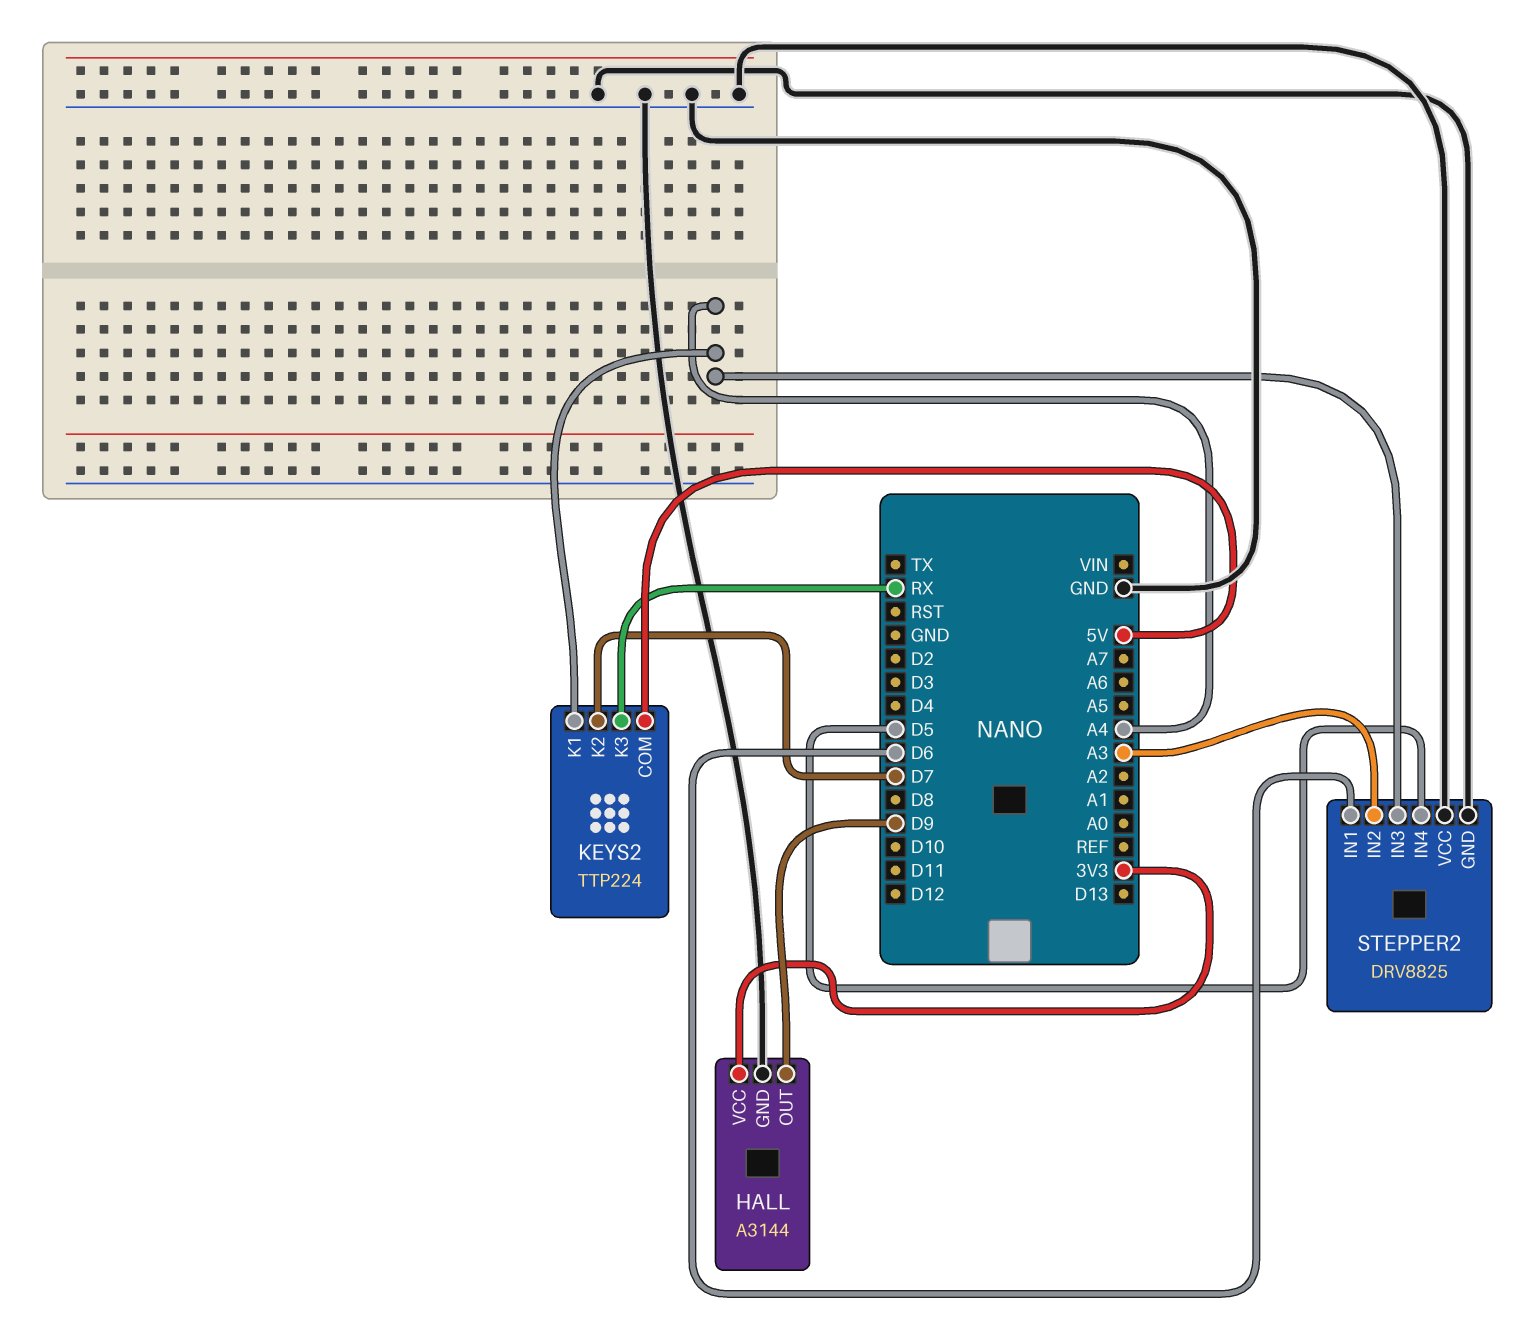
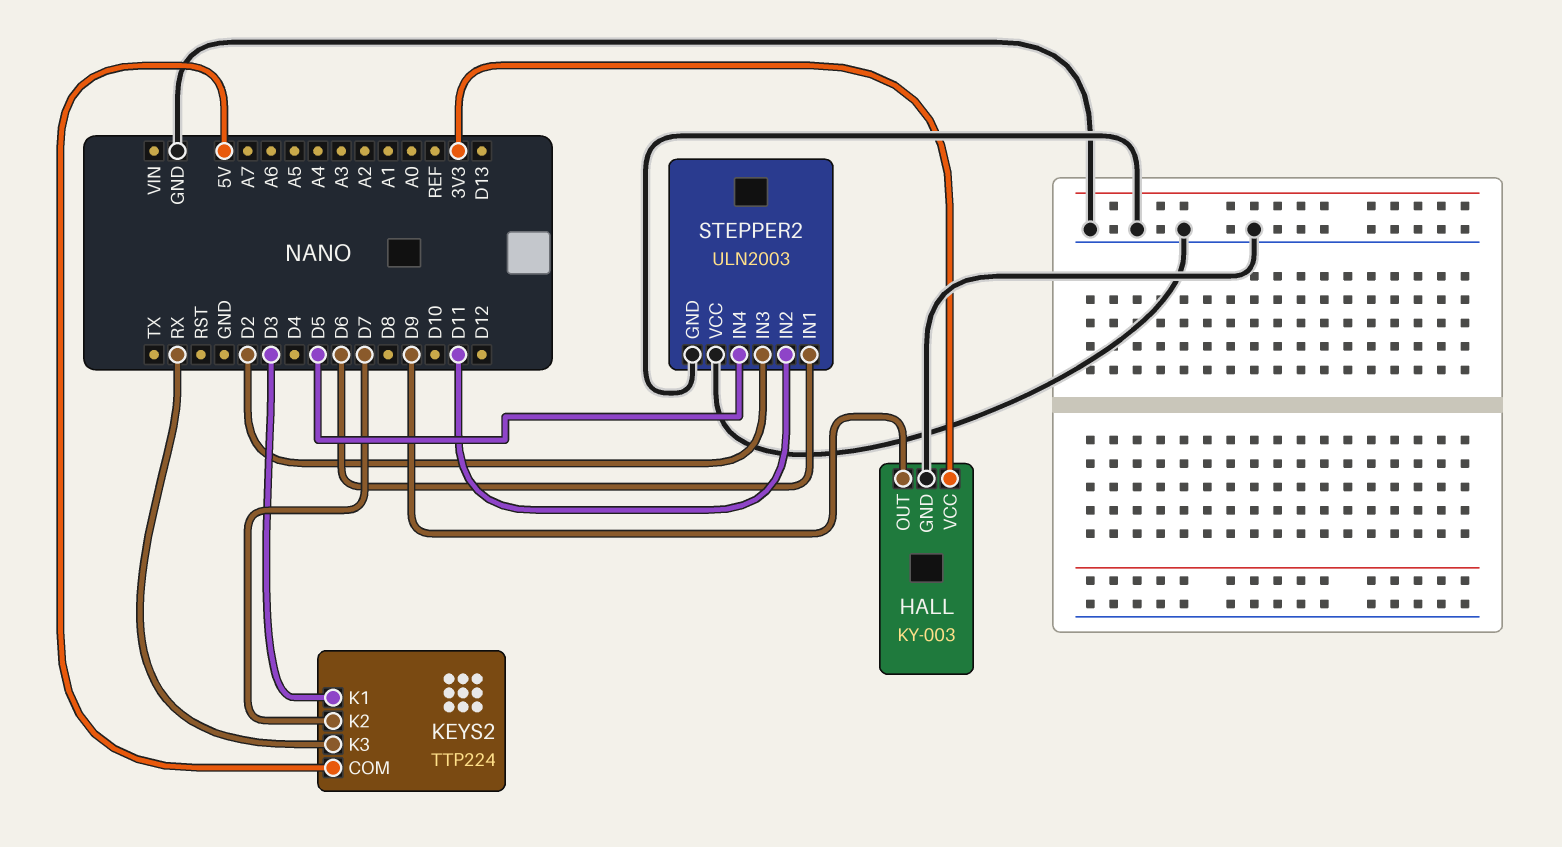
HALL: A3144 -> KY-003
KEYS2 pin K1: A4 -> D3
STEPPER2: DRV8825 -> ULN2003
STEPPER2 pin IN2: A3 -> D11
STEPPER2 pin IN3: A4 -> D2

